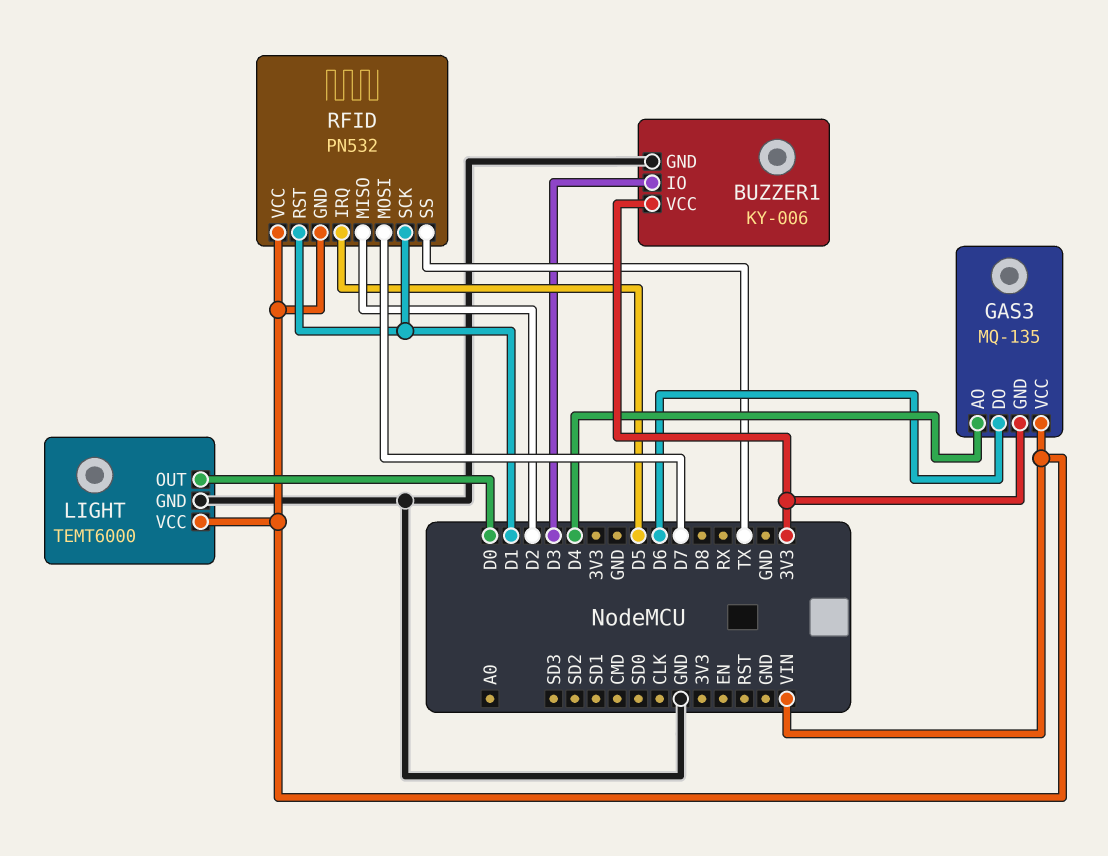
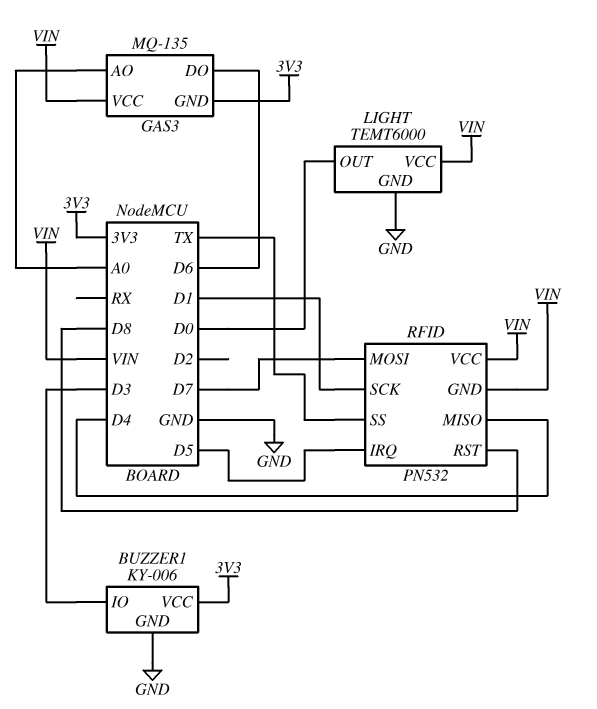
GAS3 pin AO: D4 -> A0
RFID pin MISO: D2 -> D4
RFID pin RST: D1 -> D8

